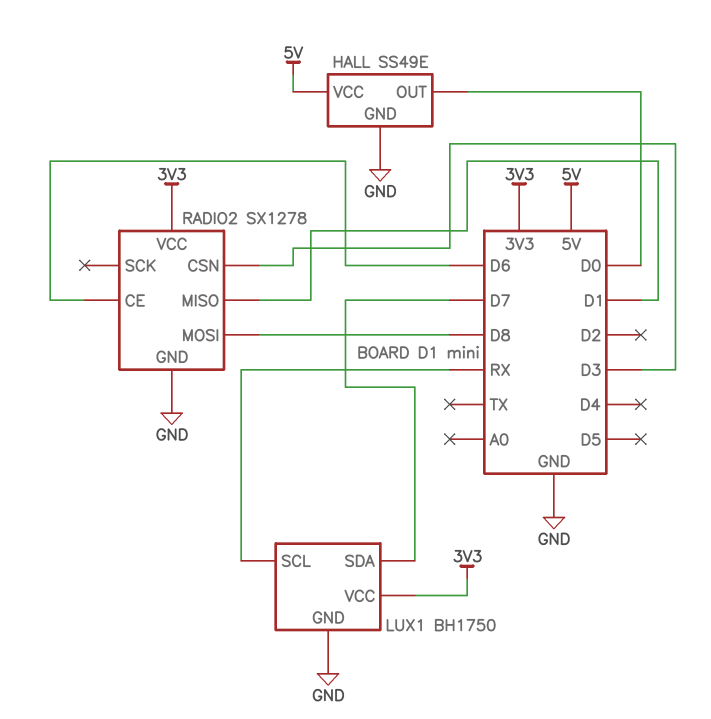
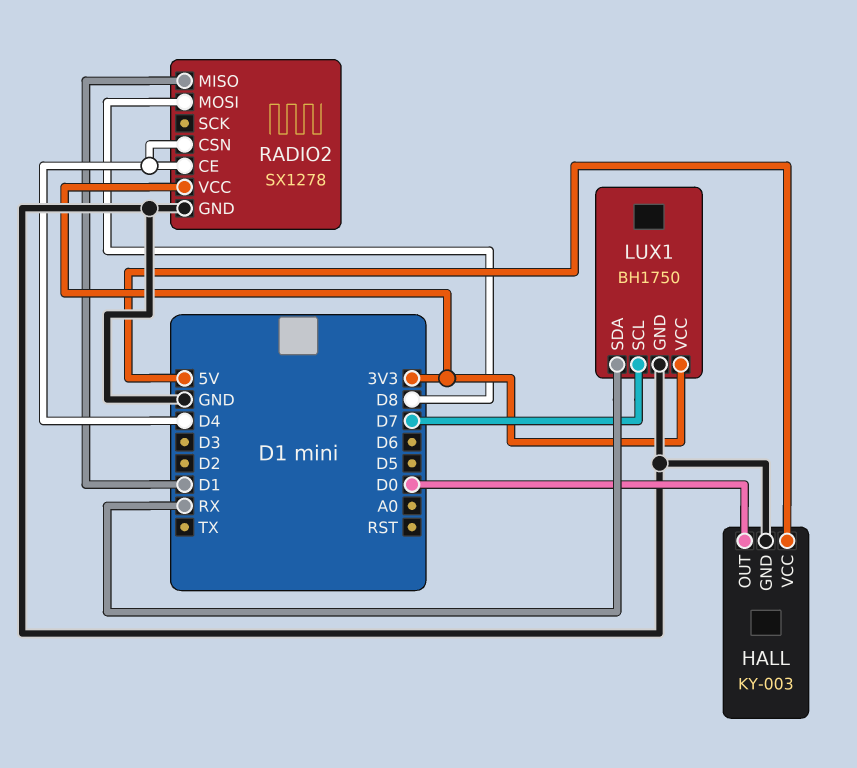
HALL: SS49E -> KY-003
LUX1 pin SCL: RX -> D7
LUX1 pin SDA: D7 -> RX
RADIO2 pin CE: D6 -> D4
RADIO2 pin CSN: D3 -> D4

